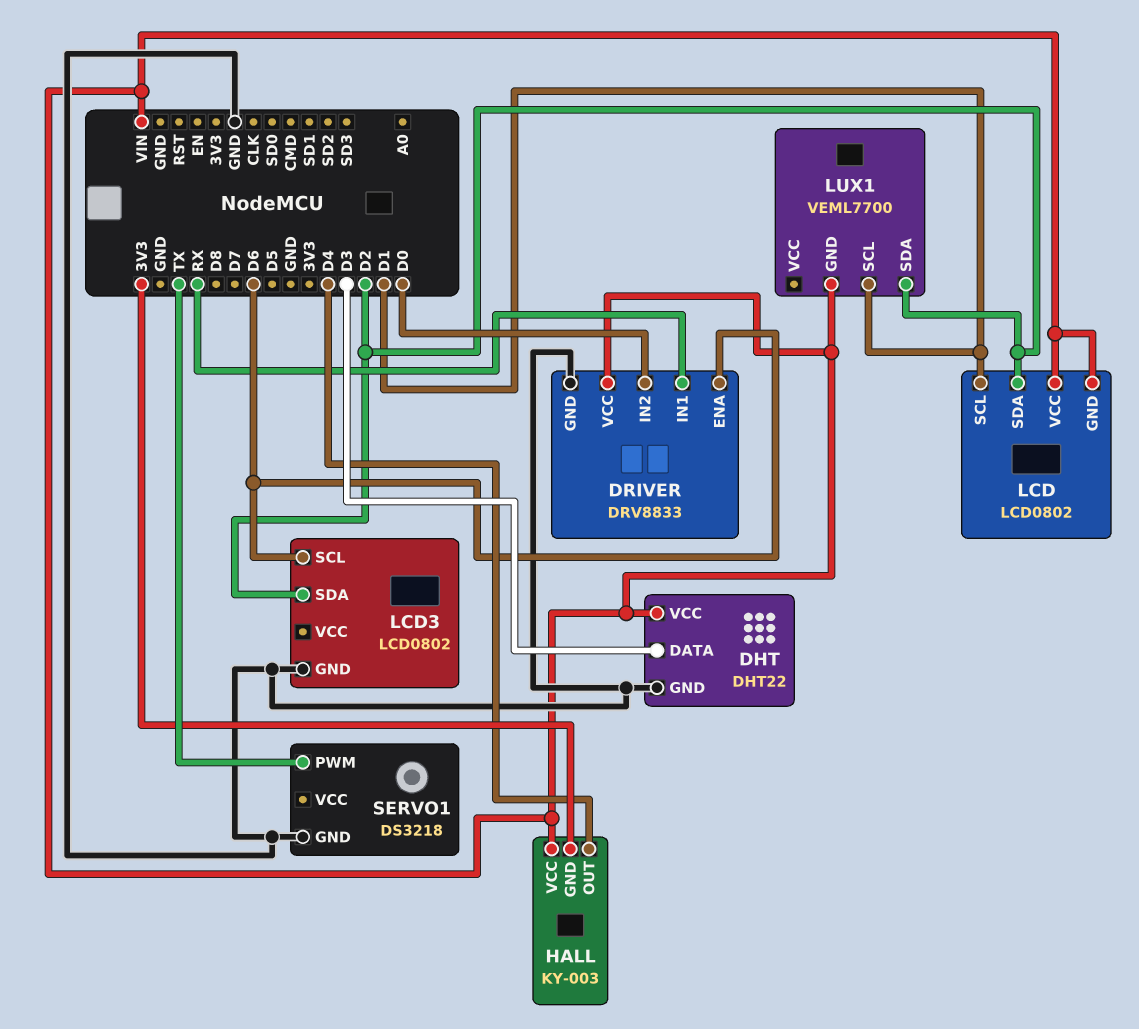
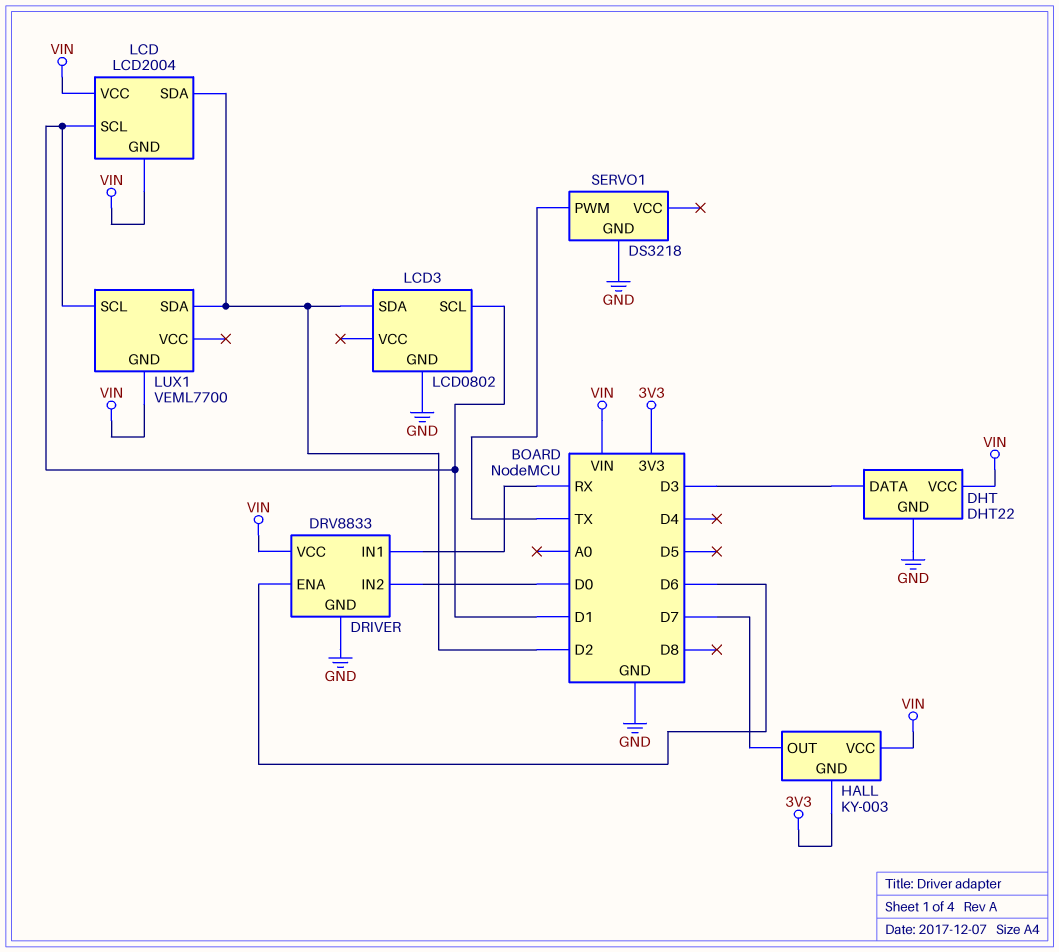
HALL pin OUT: D4 -> D7
LCD: LCD0802 -> LCD2004
LCD3 pin SCL: D6 -> D1

